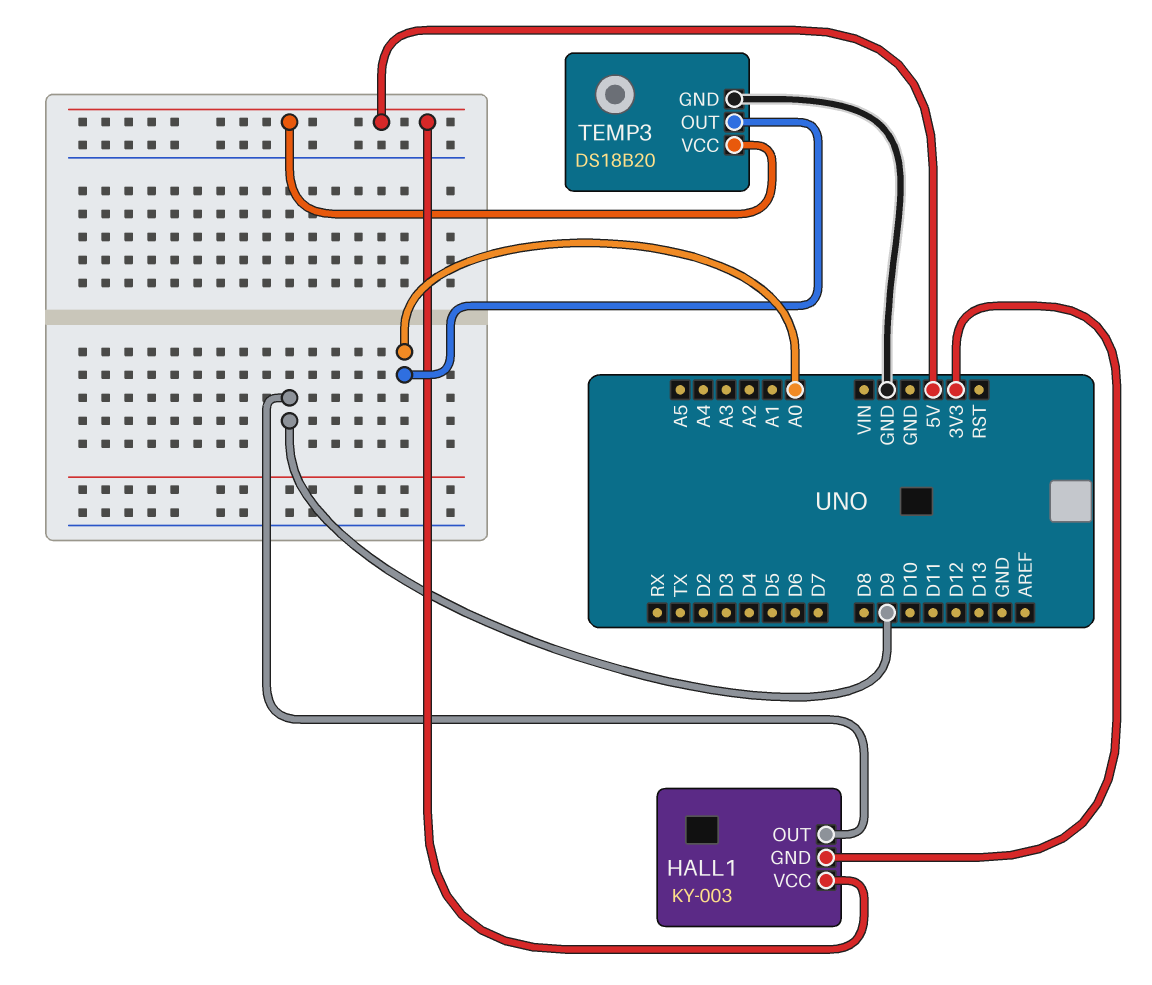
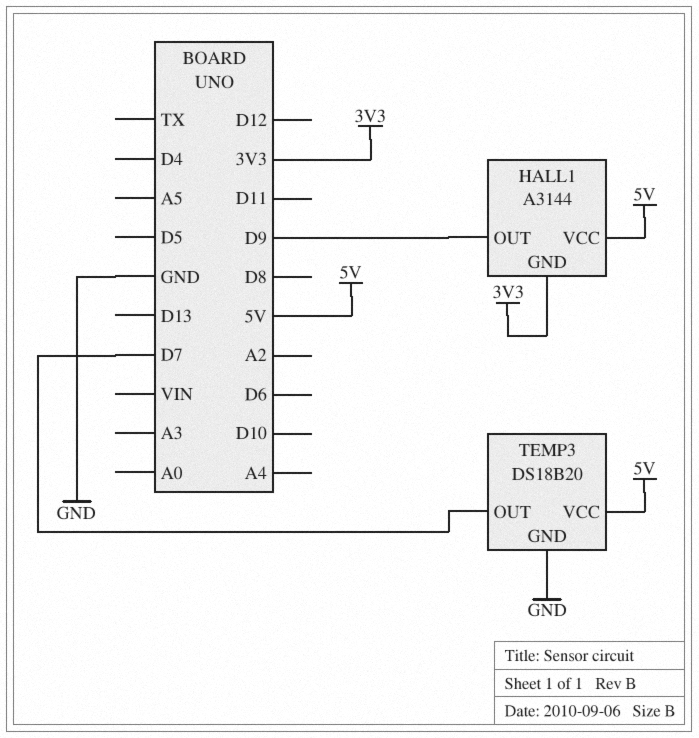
HALL1: KY-003 -> A3144
TEMP3 pin OUT: A0 -> D7

